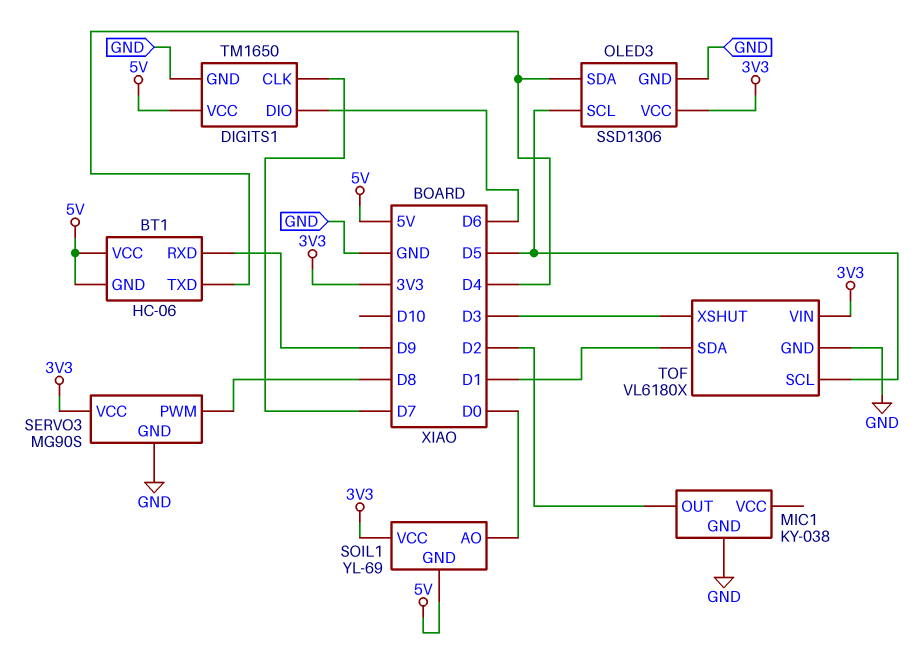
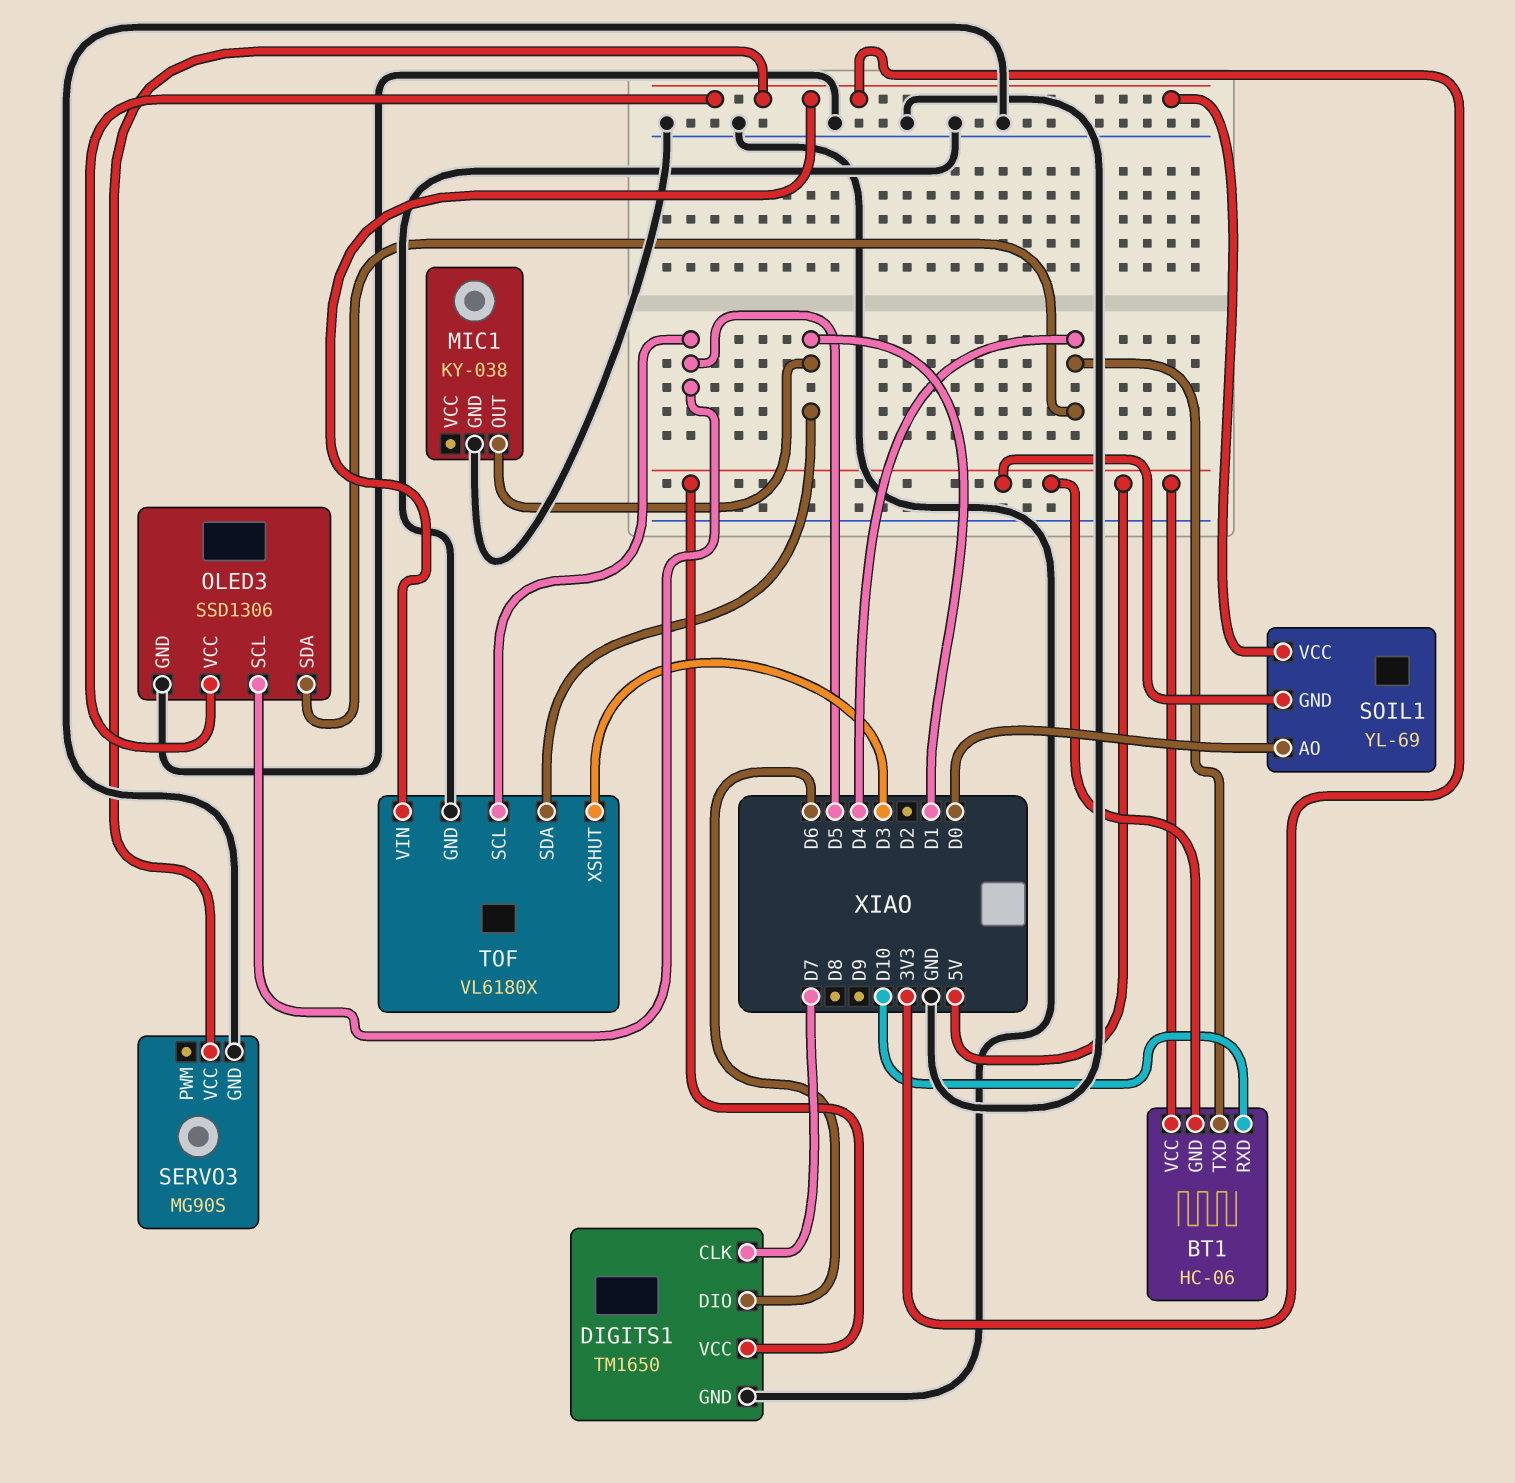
BT1 pin RXD: D9 -> D10
MIC1 pin OUT: D2 -> D1
SERVO3 pin PWM: D8 -> none

